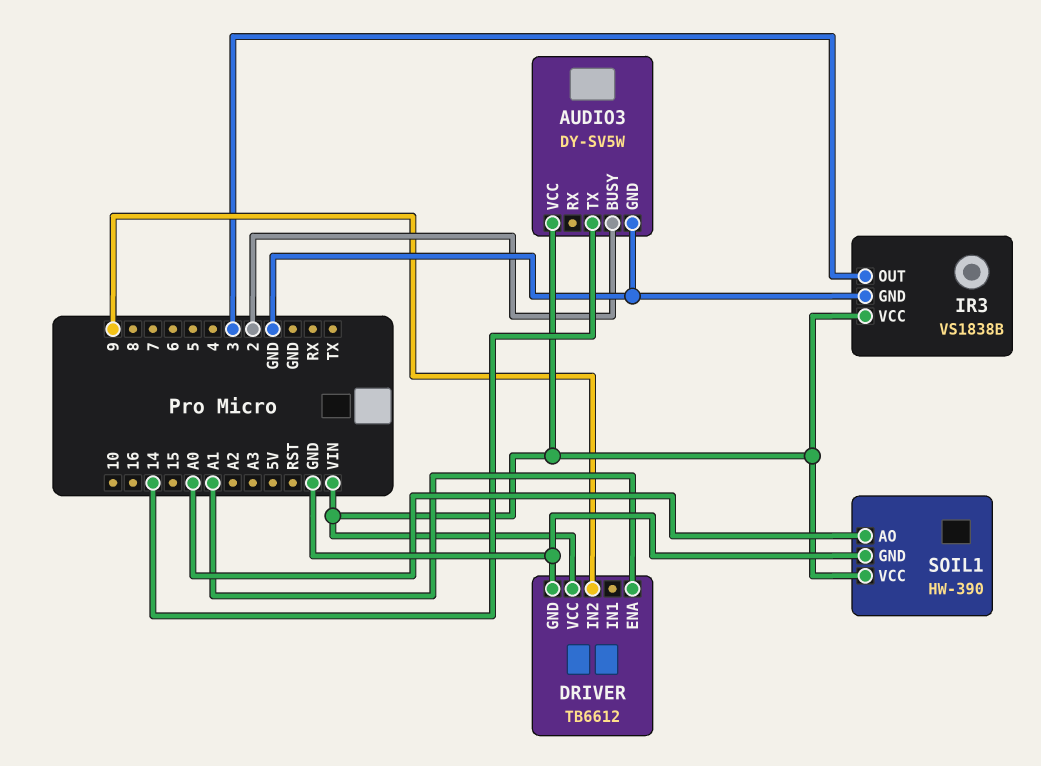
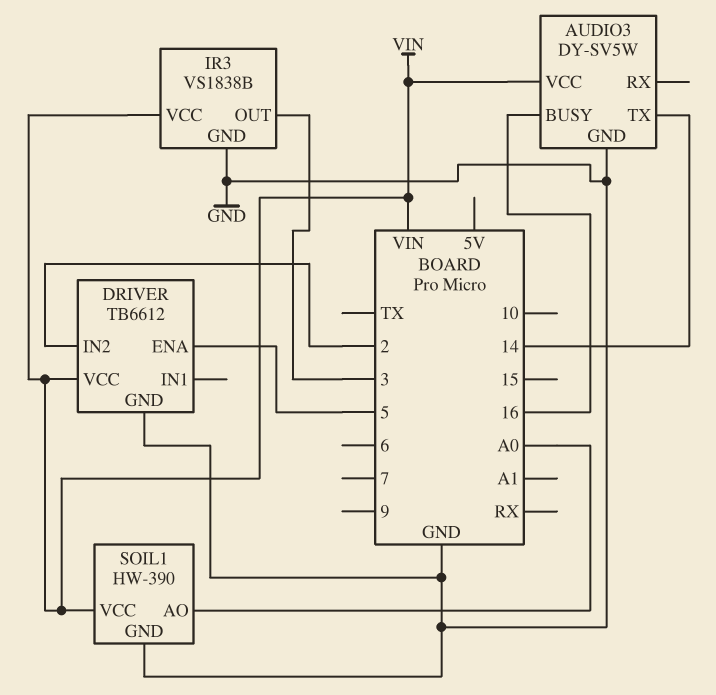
AUDIO3 pin BUSY: 2 -> 16
DRIVER pin ENA: A1 -> 5
DRIVER pin IN2: 9 -> 2

